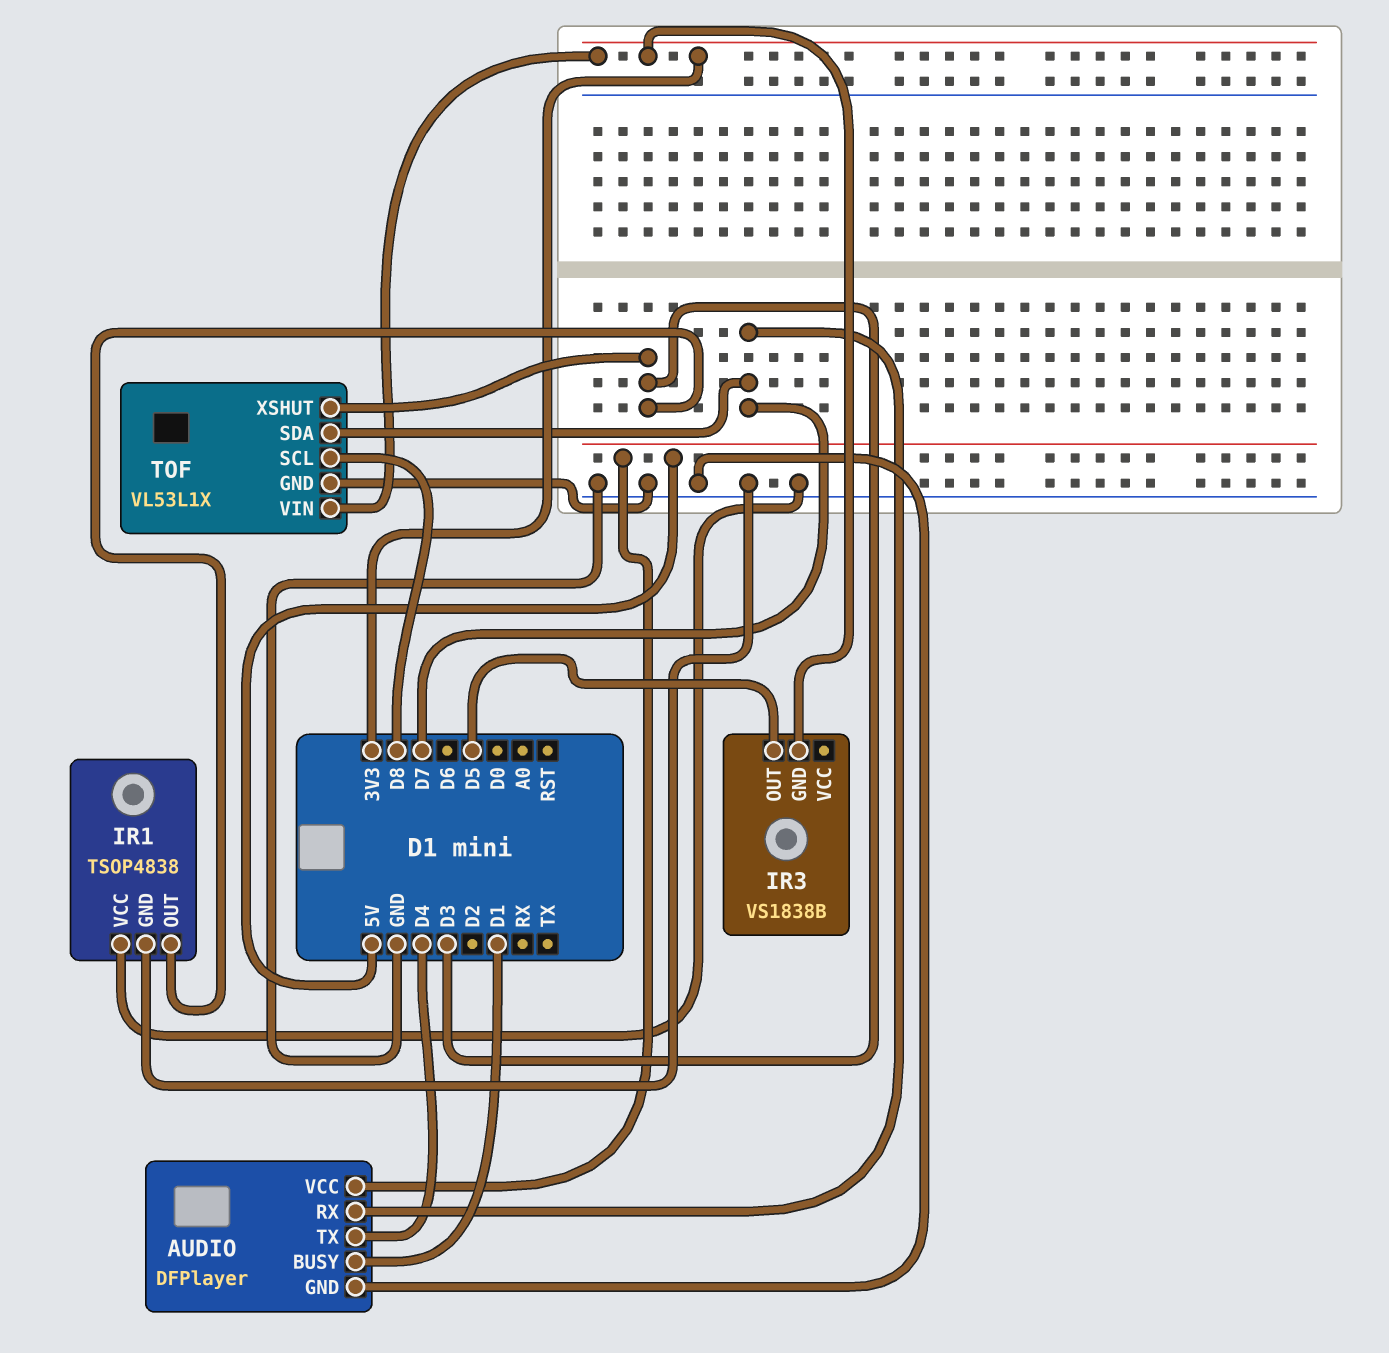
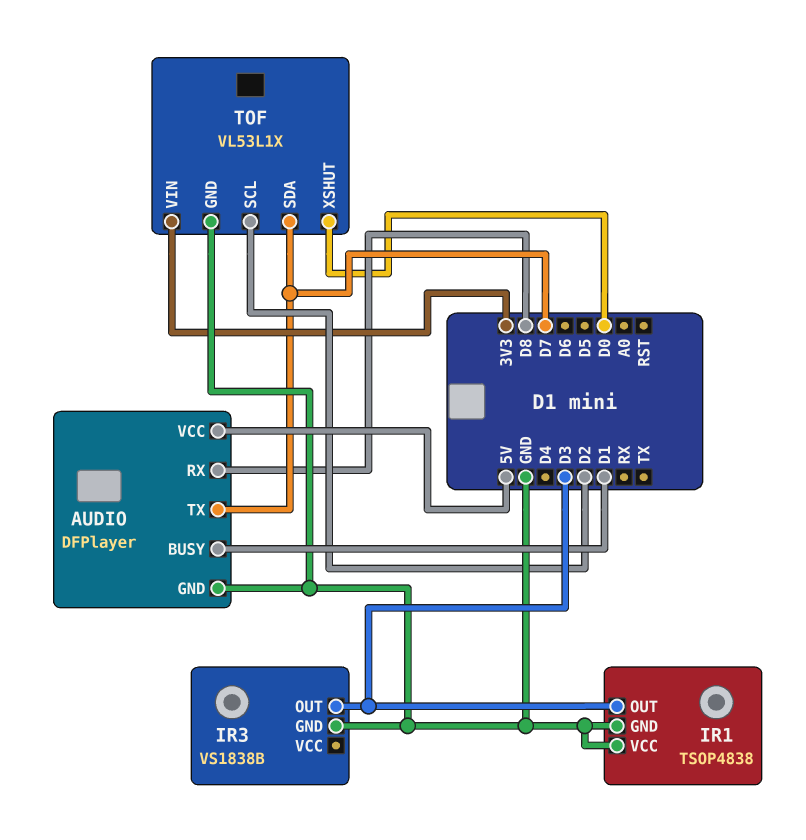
AUDIO pin RX: D7 -> D8
AUDIO pin TX: D4 -> D7
IR3 pin GND: 3V3 -> GND
IR3 pin OUT: D5 -> D3
TOF pin SCL: D8 -> D2
TOF pin XSHUT: D3 -> D0

